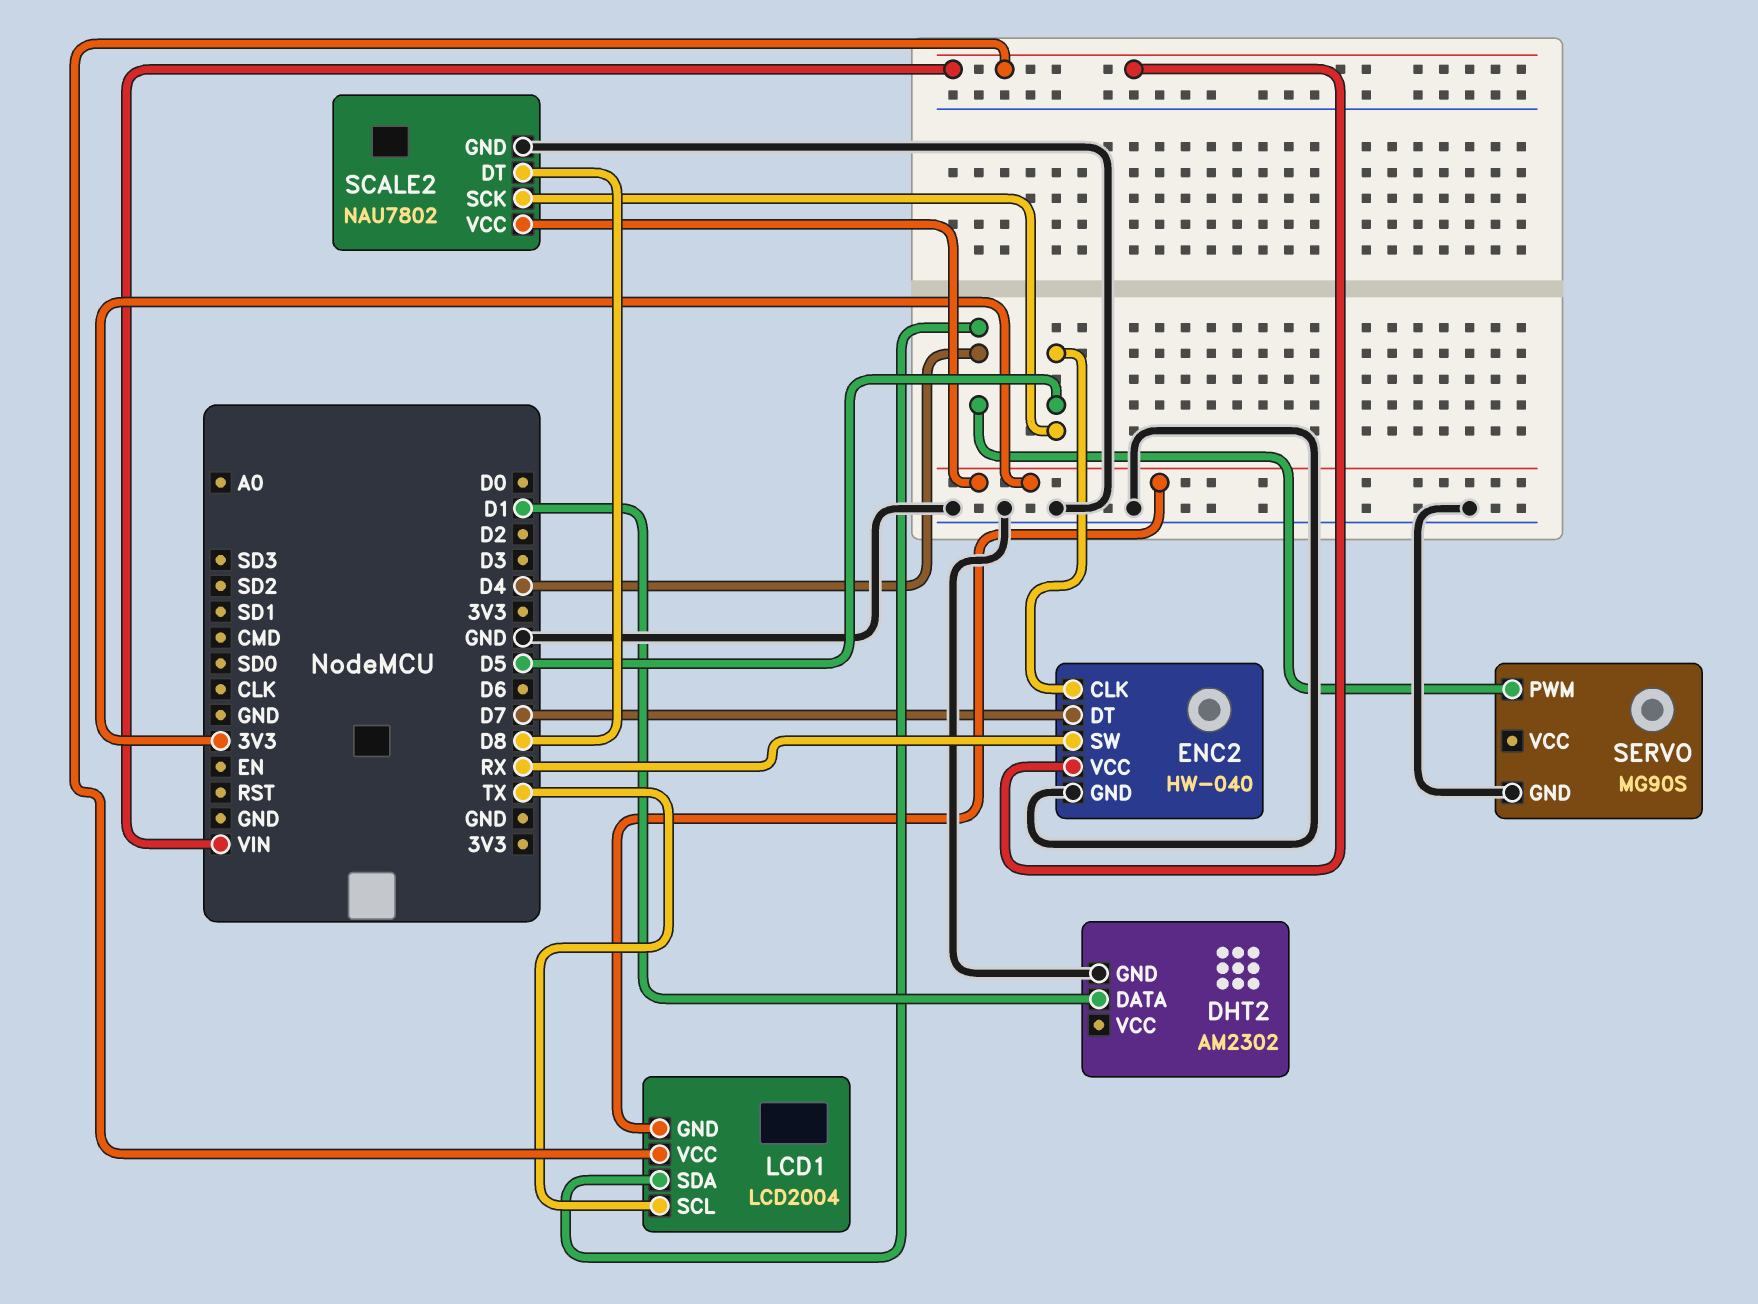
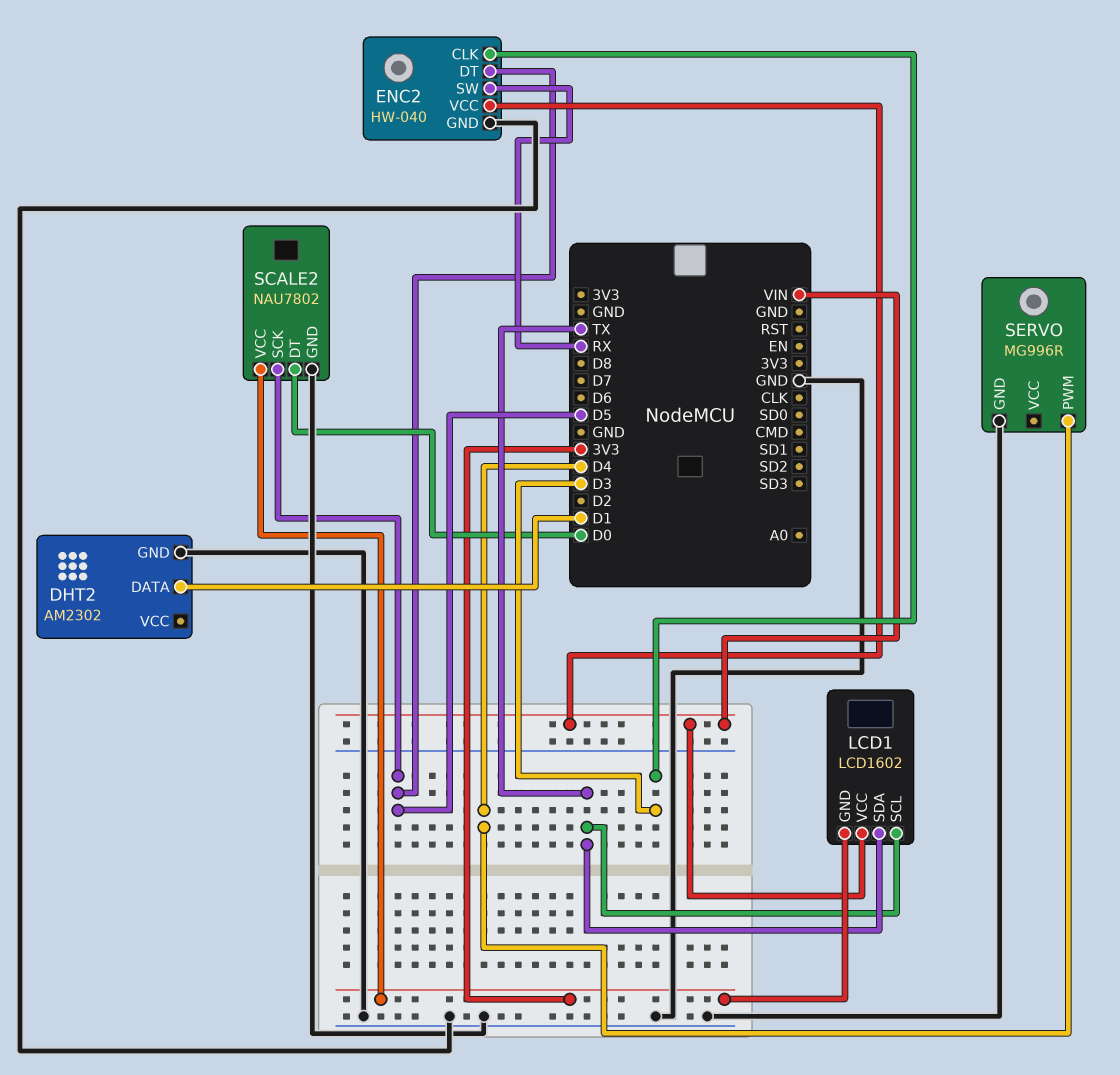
ENC2 pin CLK: D5 -> D3
ENC2 pin DT: D7 -> D5
LCD1: LCD2004 -> LCD1602
LCD1 pin SDA: D4 -> TX
SCALE2 pin DT: D8 -> D0
SERVO: MG90S -> MG996R

